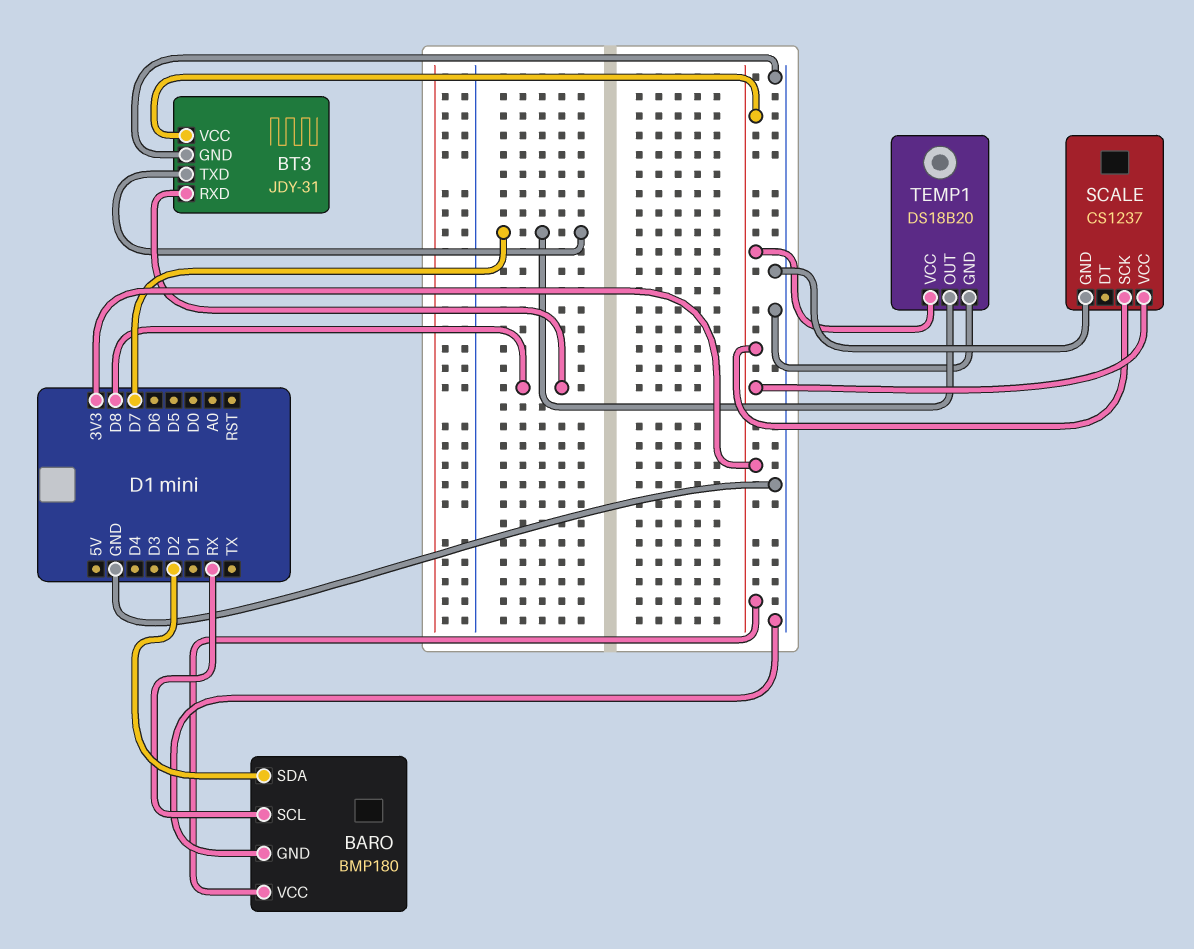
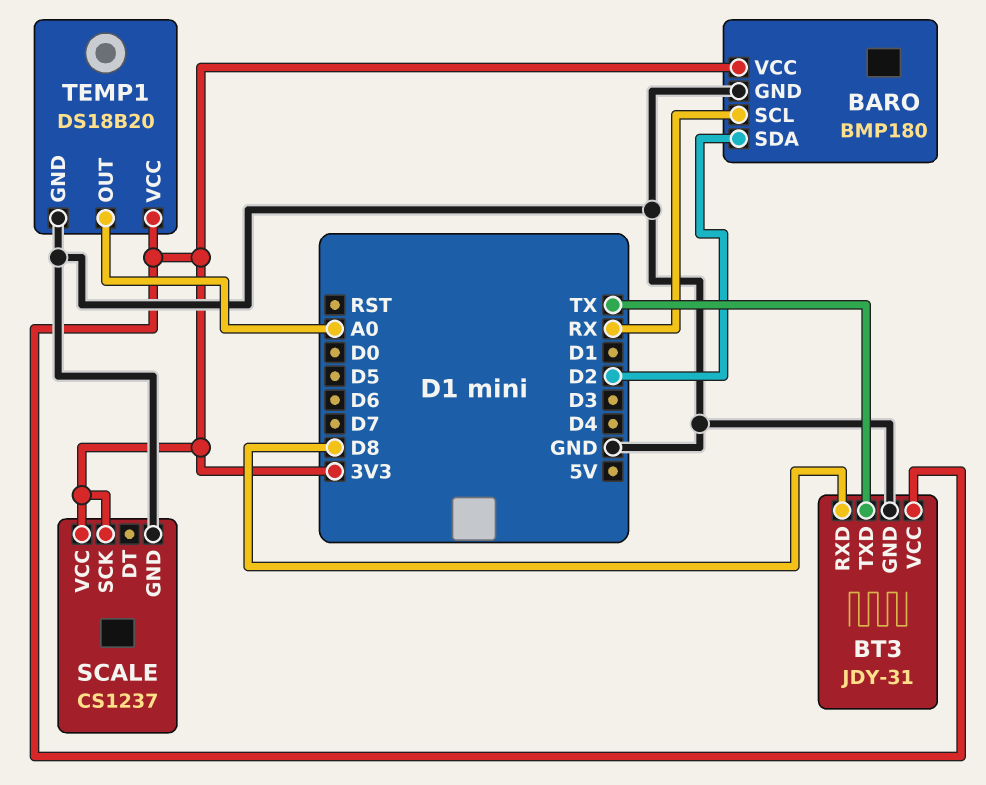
BT3 pin TXD: D7 -> TX
TEMP1 pin OUT: D7 -> A0

